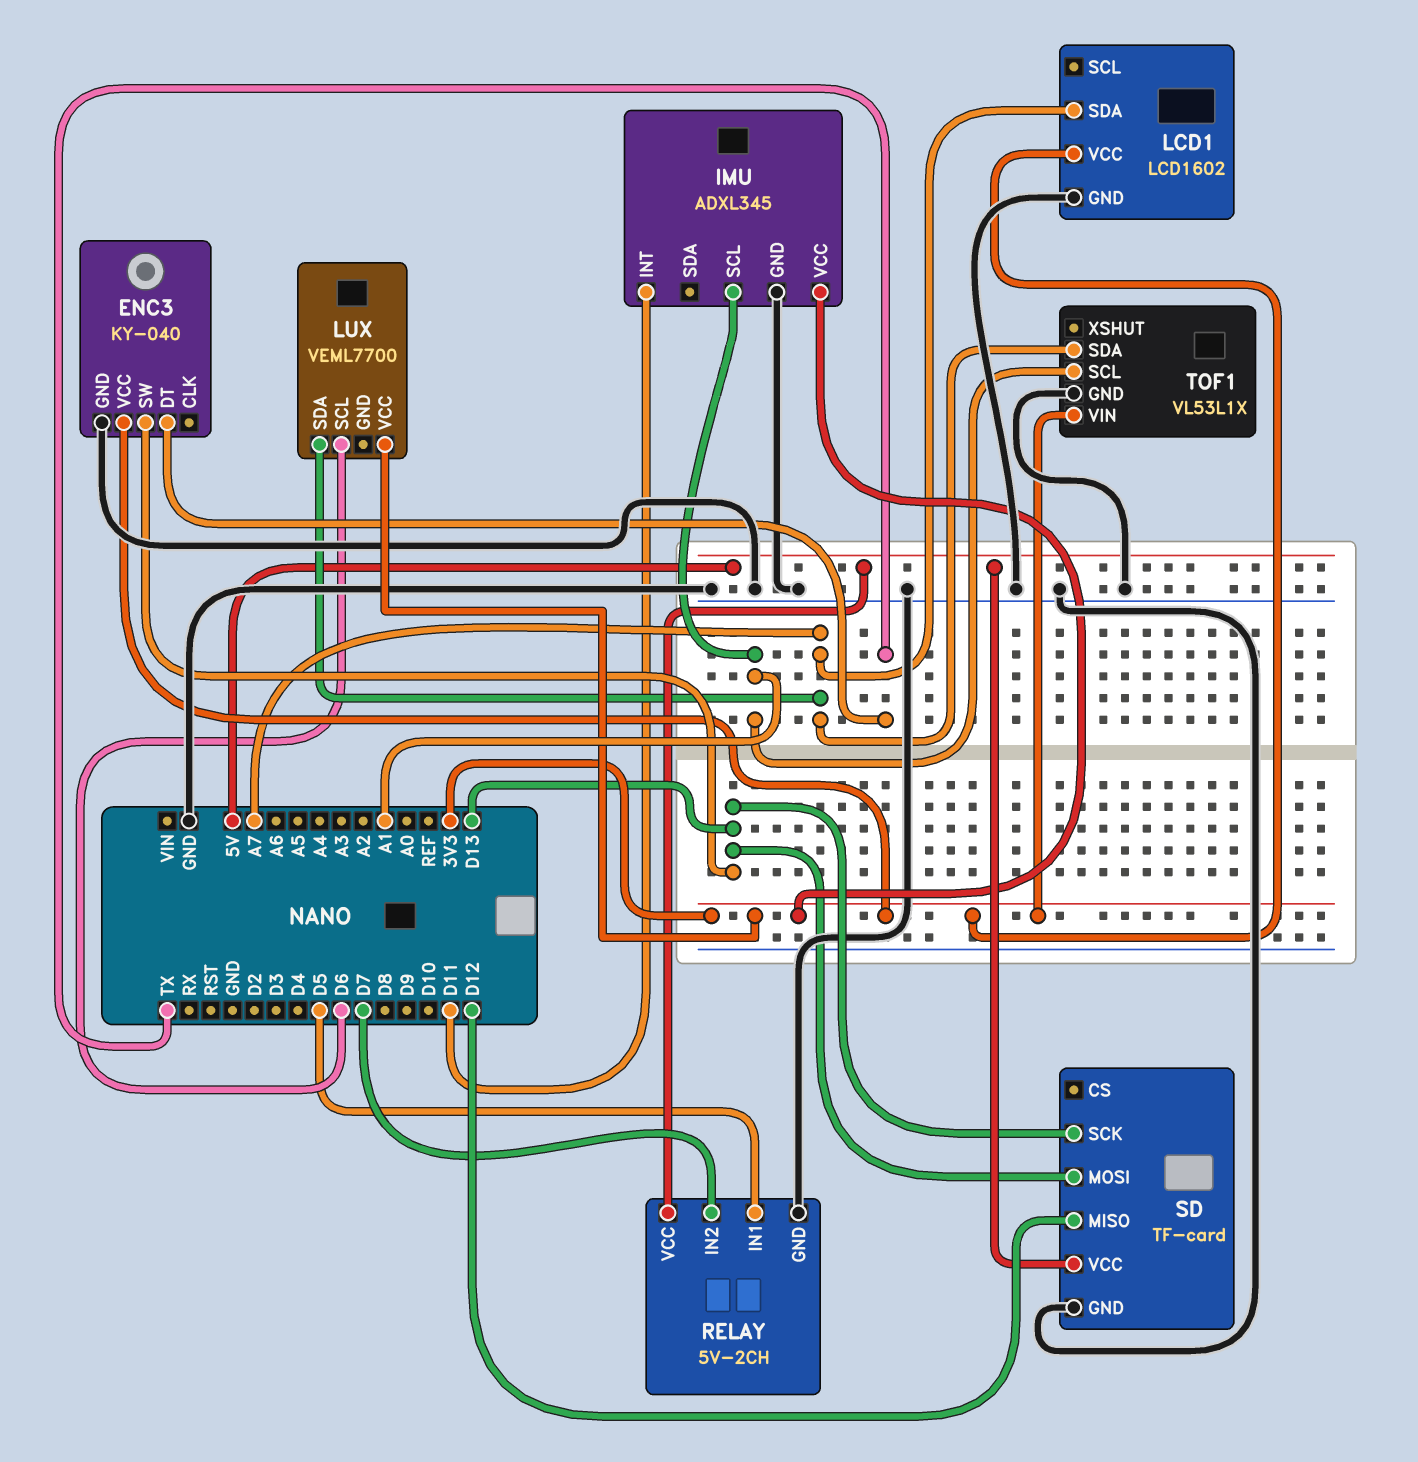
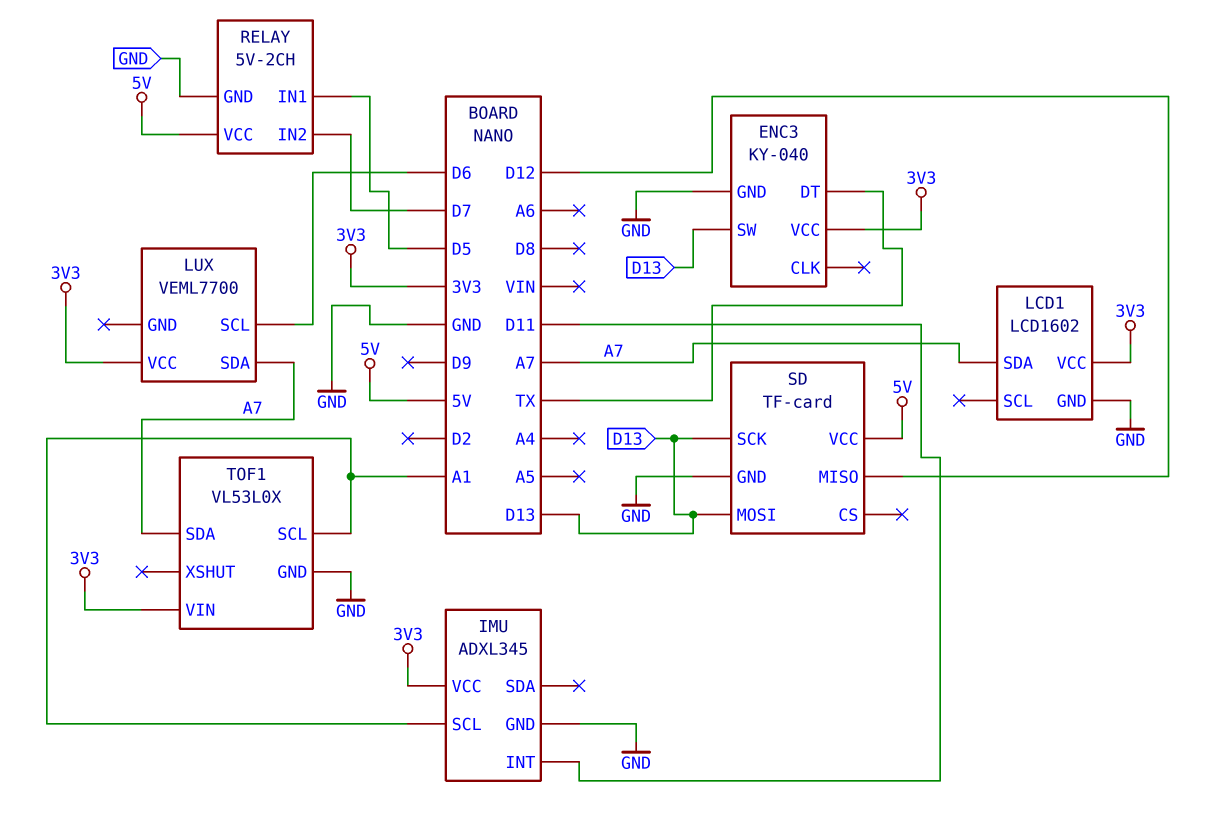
TOF1: VL53L1X -> VL53L0X

